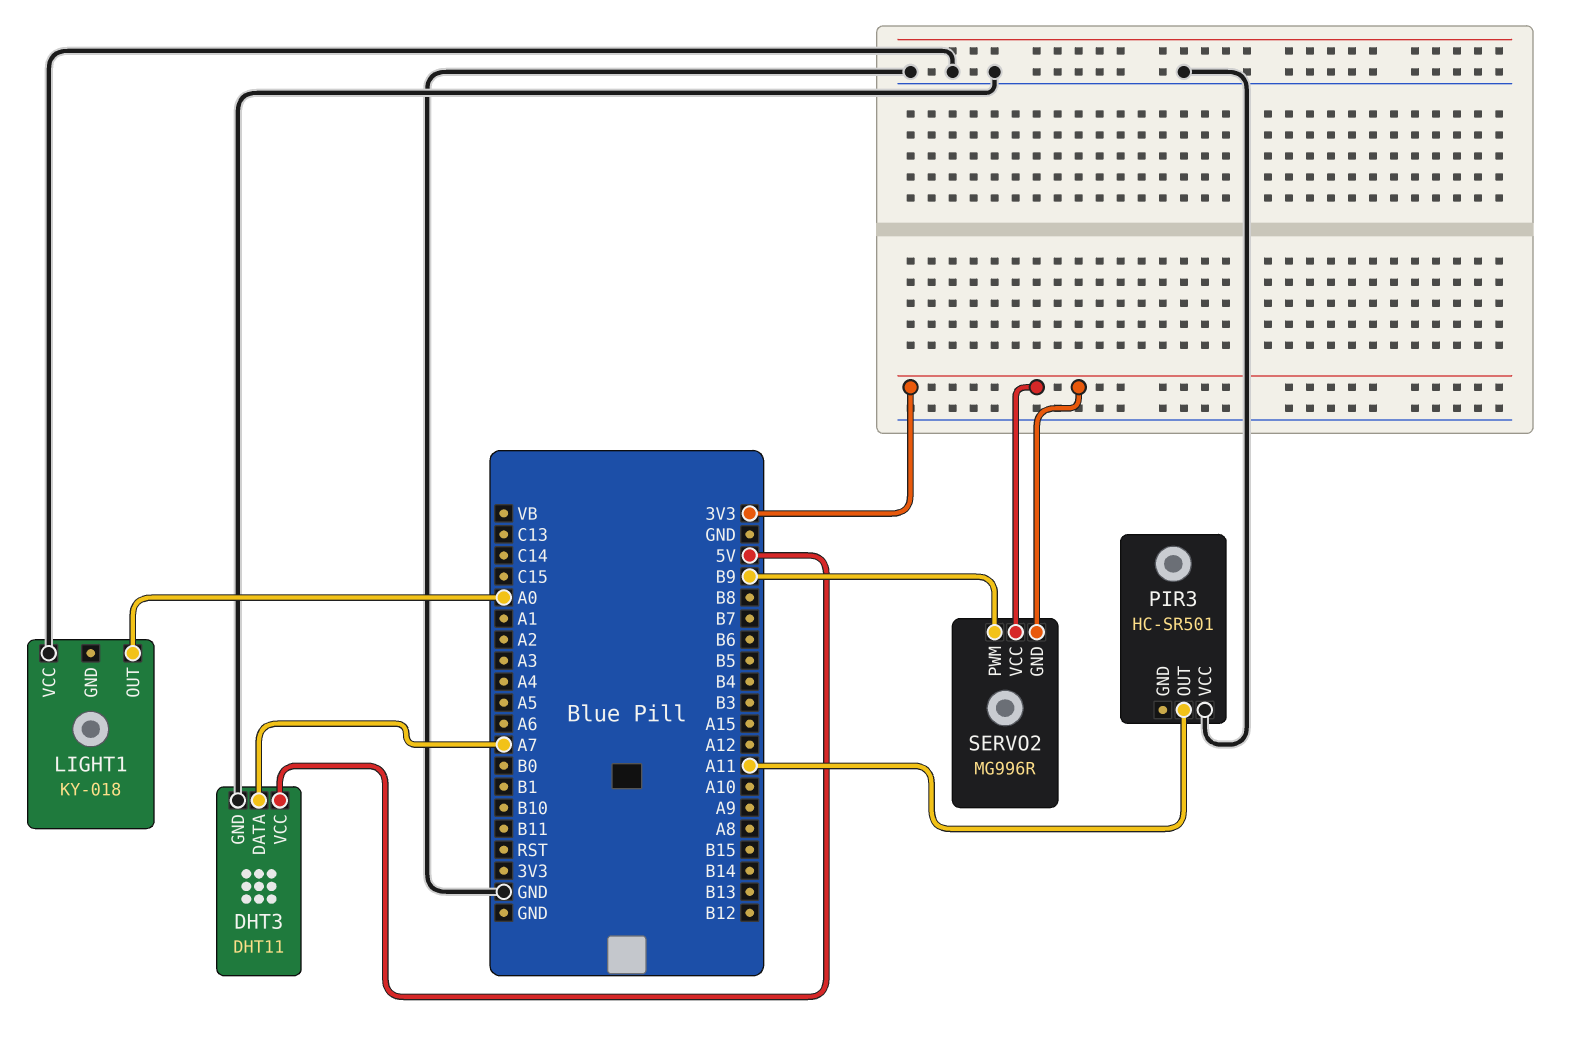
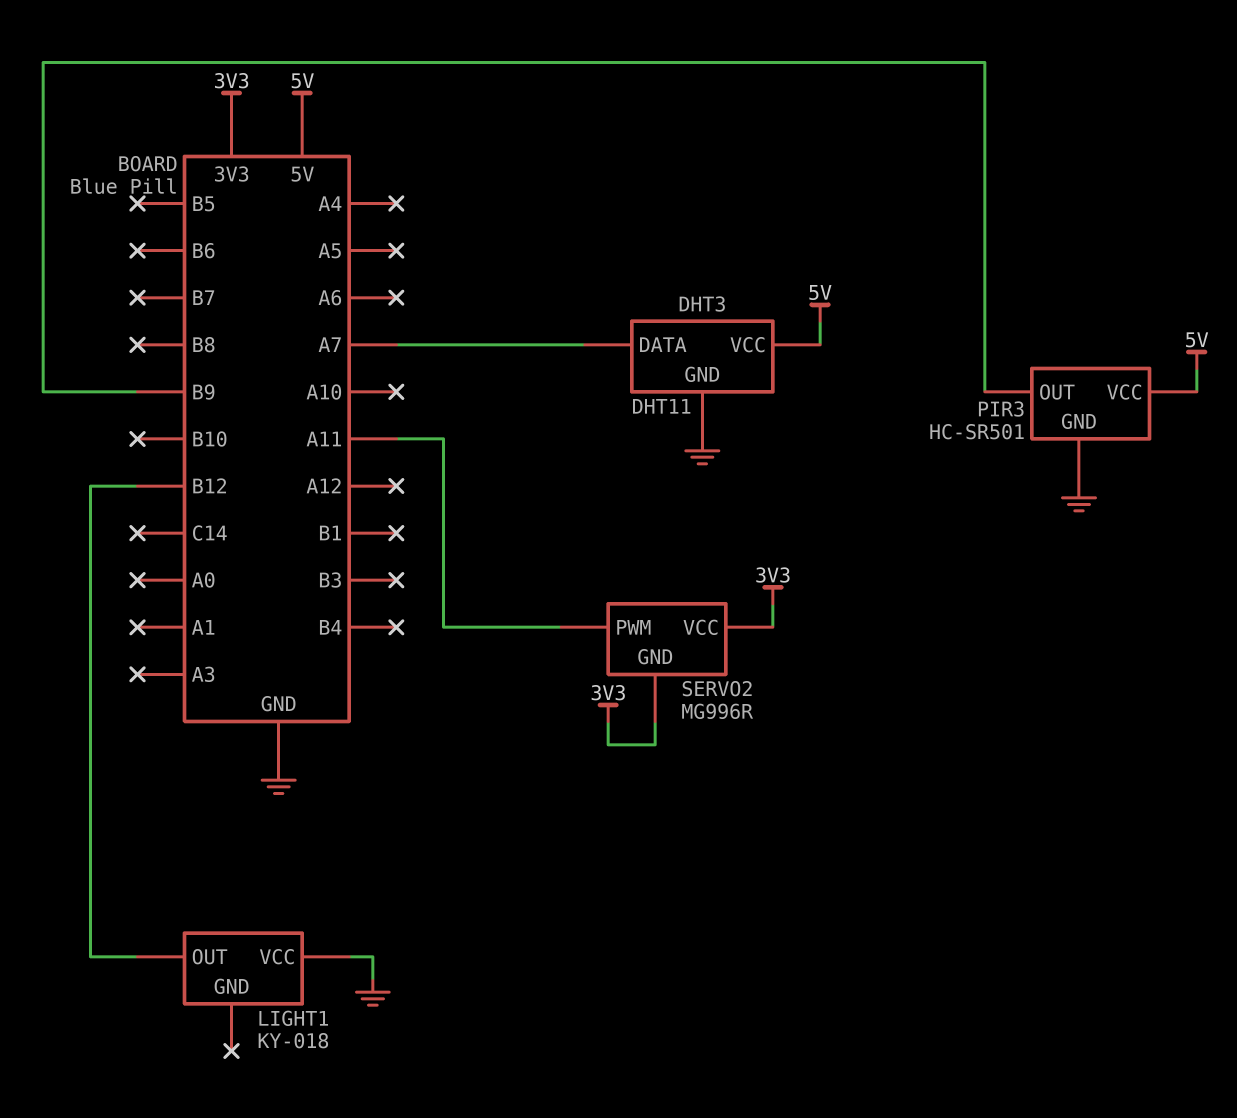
LIGHT1 pin OUT: A0 -> B12
PIR3 pin GND: none -> GND
PIR3 pin OUT: A11 -> B9
PIR3 pin VCC: GND -> 5V
SERVO2 pin PWM: B9 -> A11

